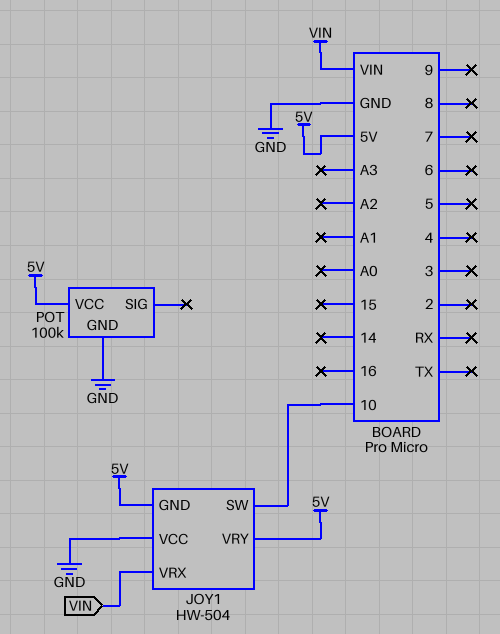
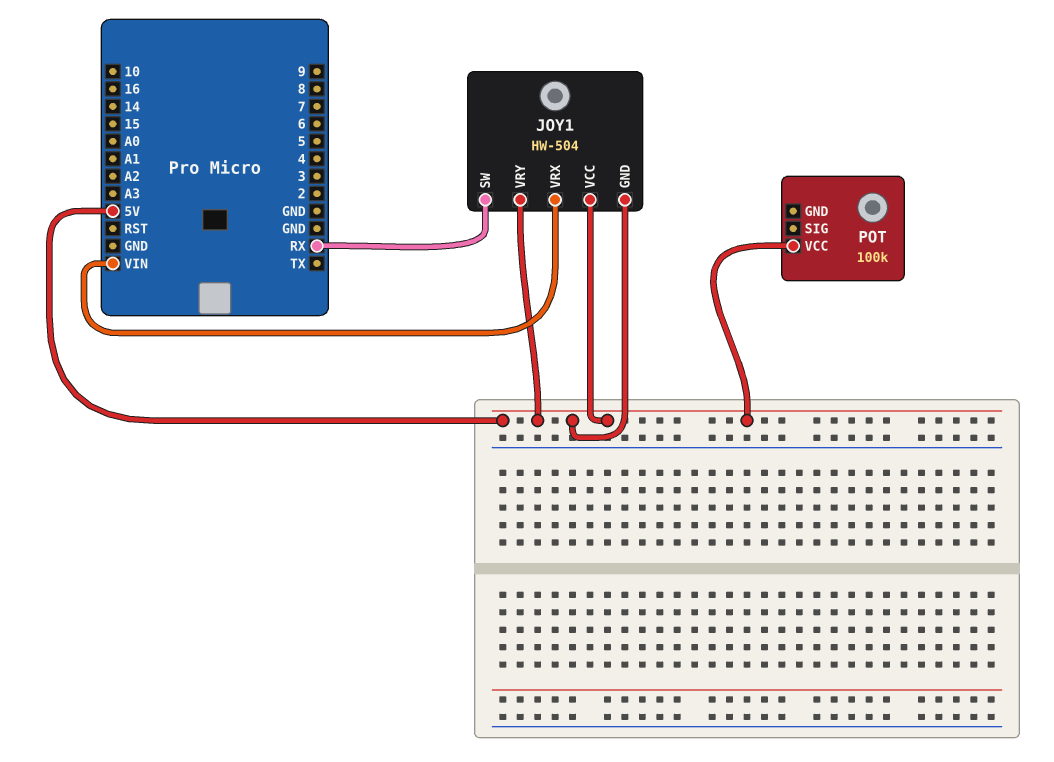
JOY1 pin SW: 10 -> RX
JOY1 pin VCC: GND -> 5V
POT pin GND: GND -> none

